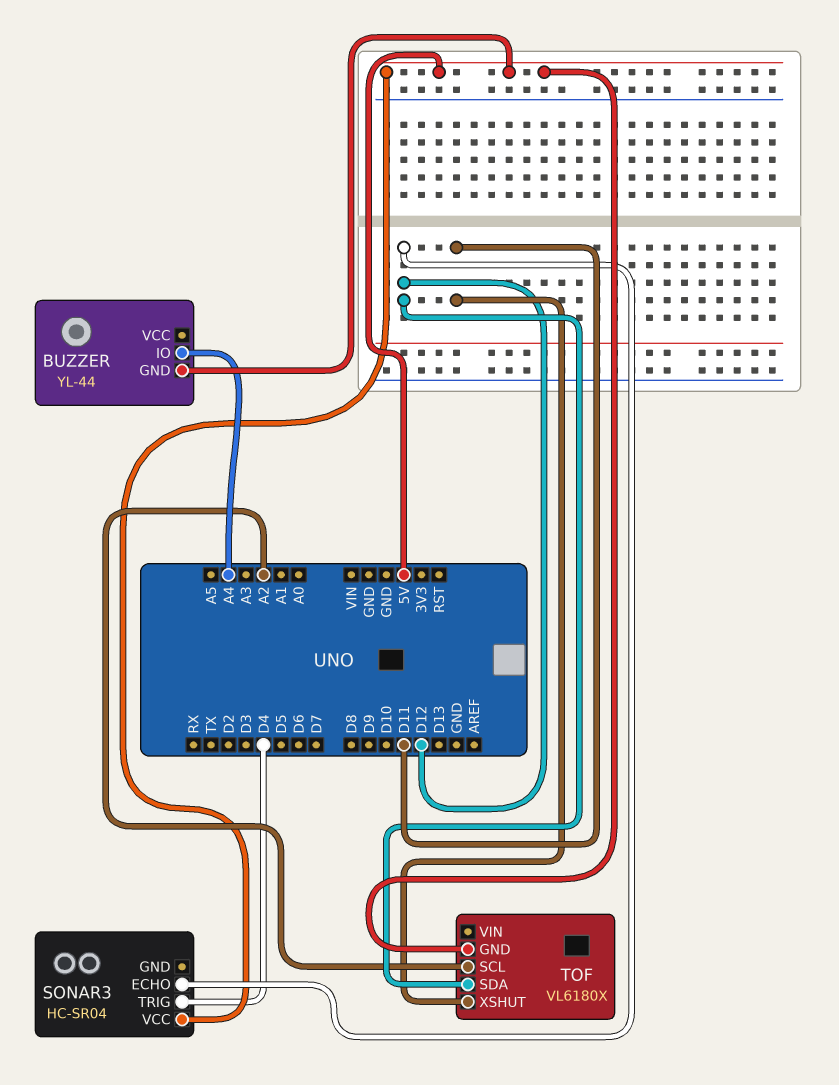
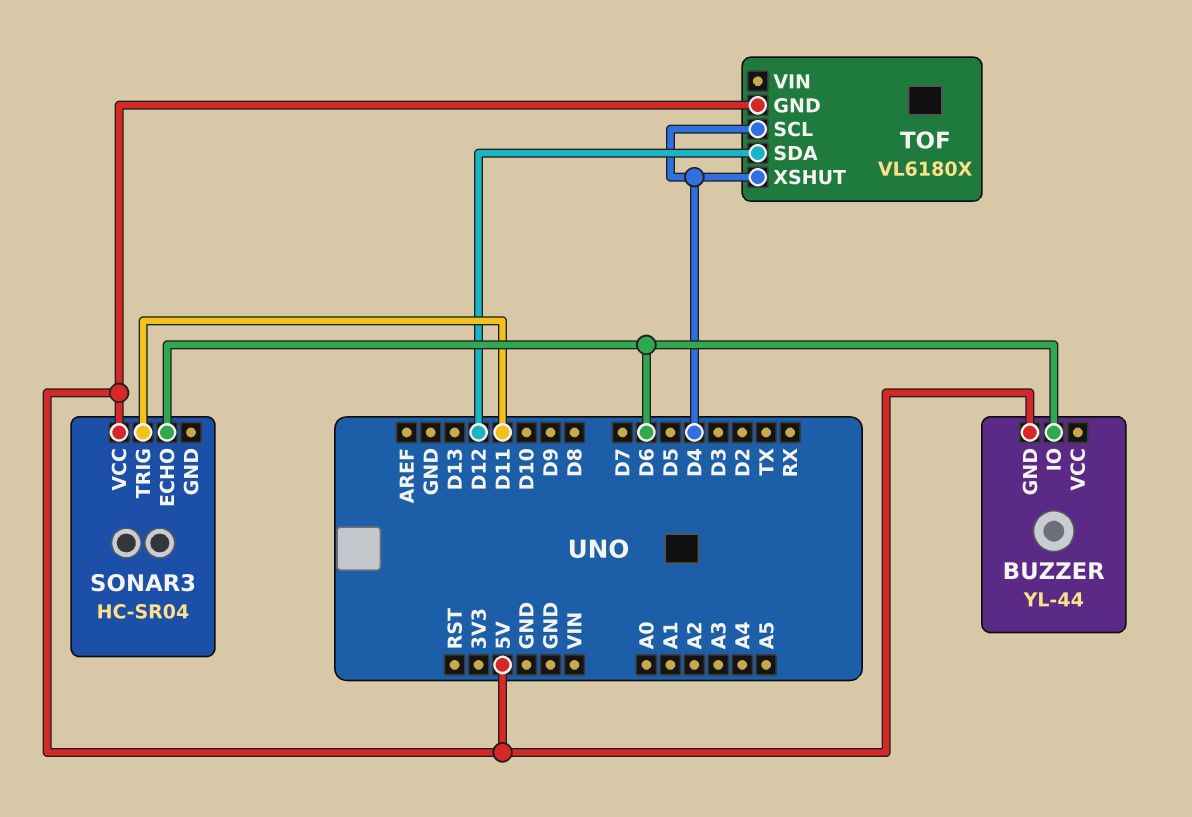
BUZZER pin IO: A4 -> D6
SONAR3 pin ECHO: D12 -> D6
SONAR3 pin TRIG: D4 -> D11
TOF pin SCL: A2 -> D4
TOF pin XSHUT: D11 -> D4

